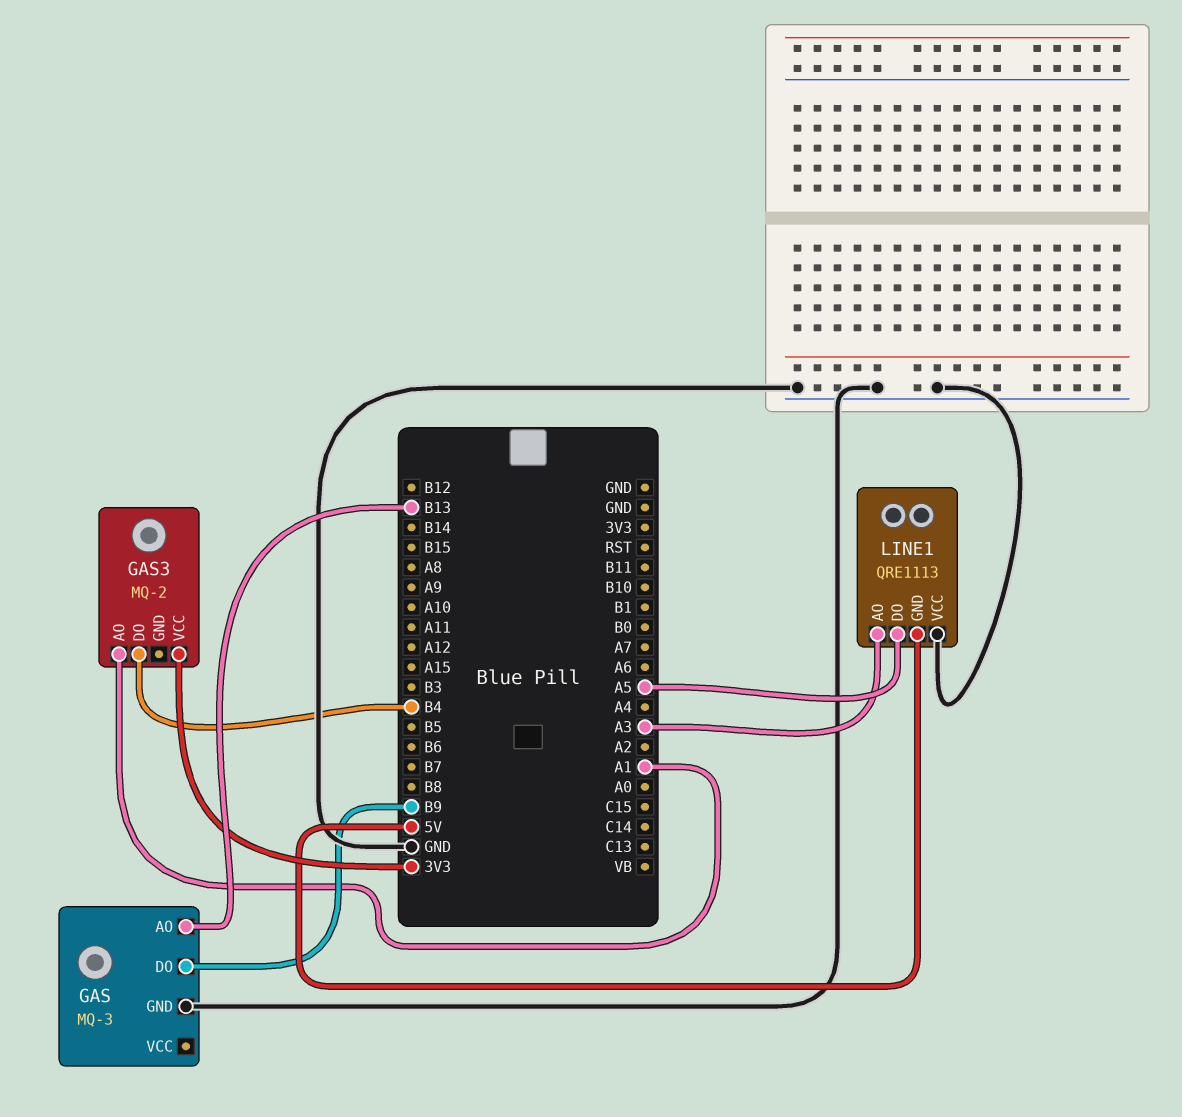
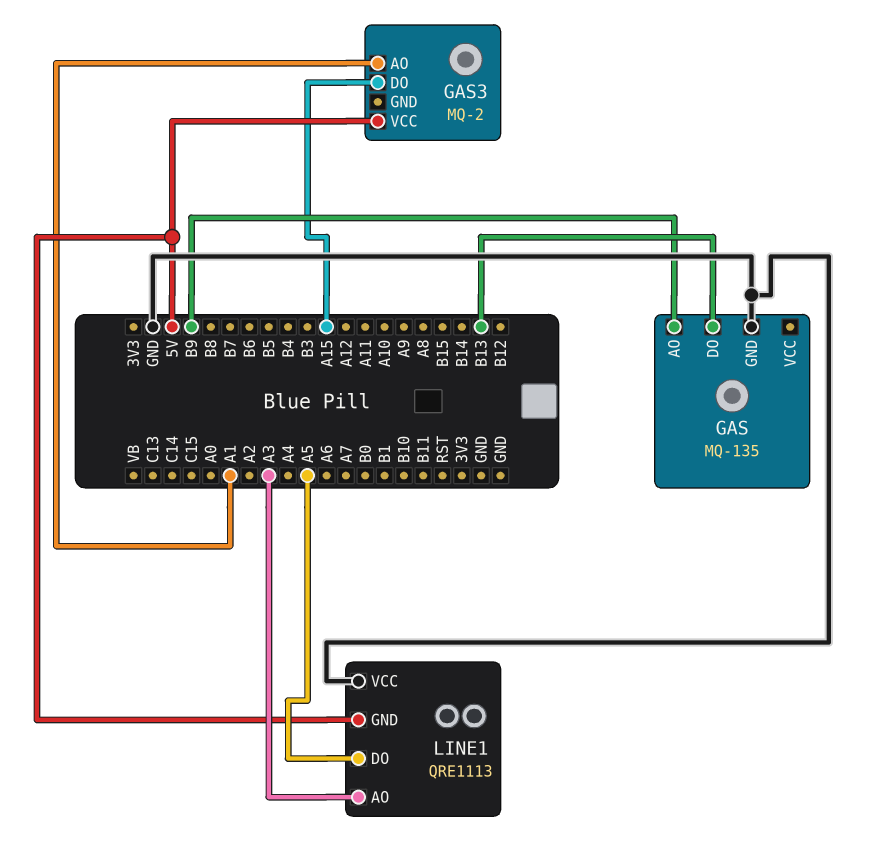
GAS: MQ-3 -> MQ-135
GAS pin AO: B13 -> B9
GAS pin DO: B9 -> B13
GAS3 pin DO: B4 -> A15
GAS3 pin VCC: 3V3 -> 5V

